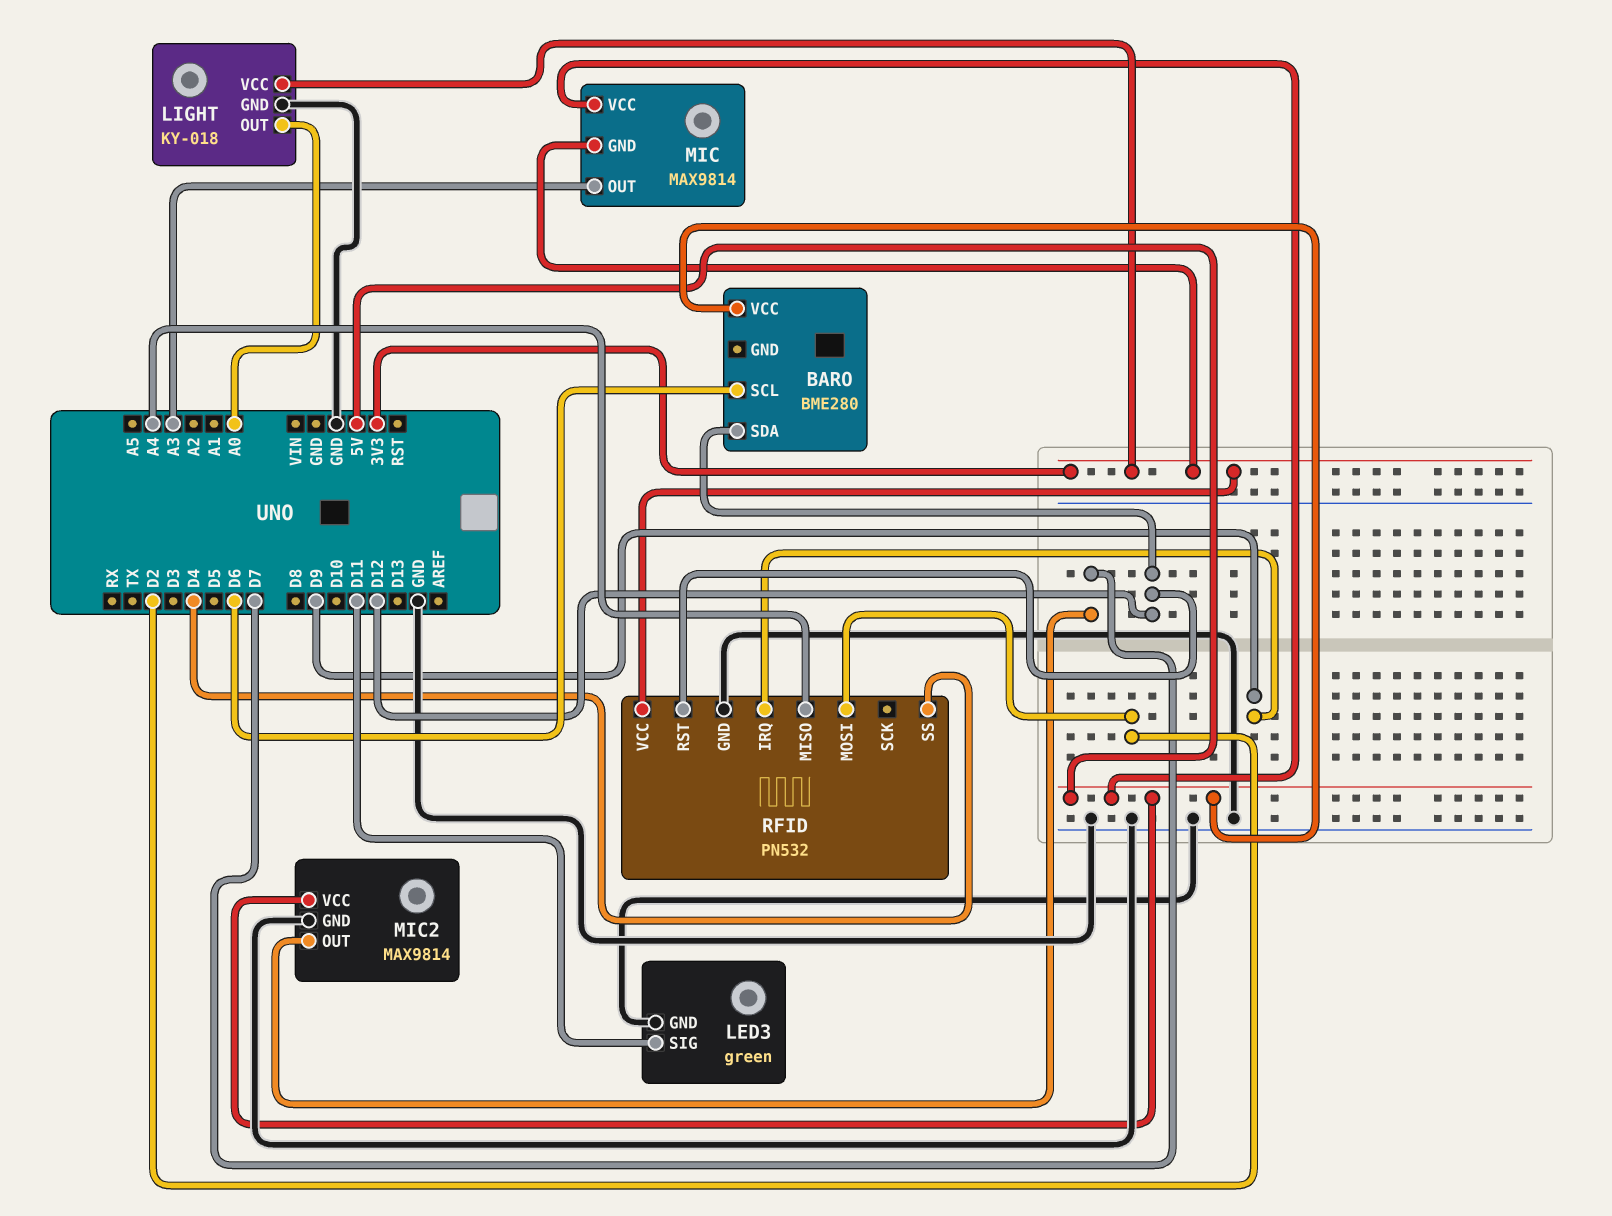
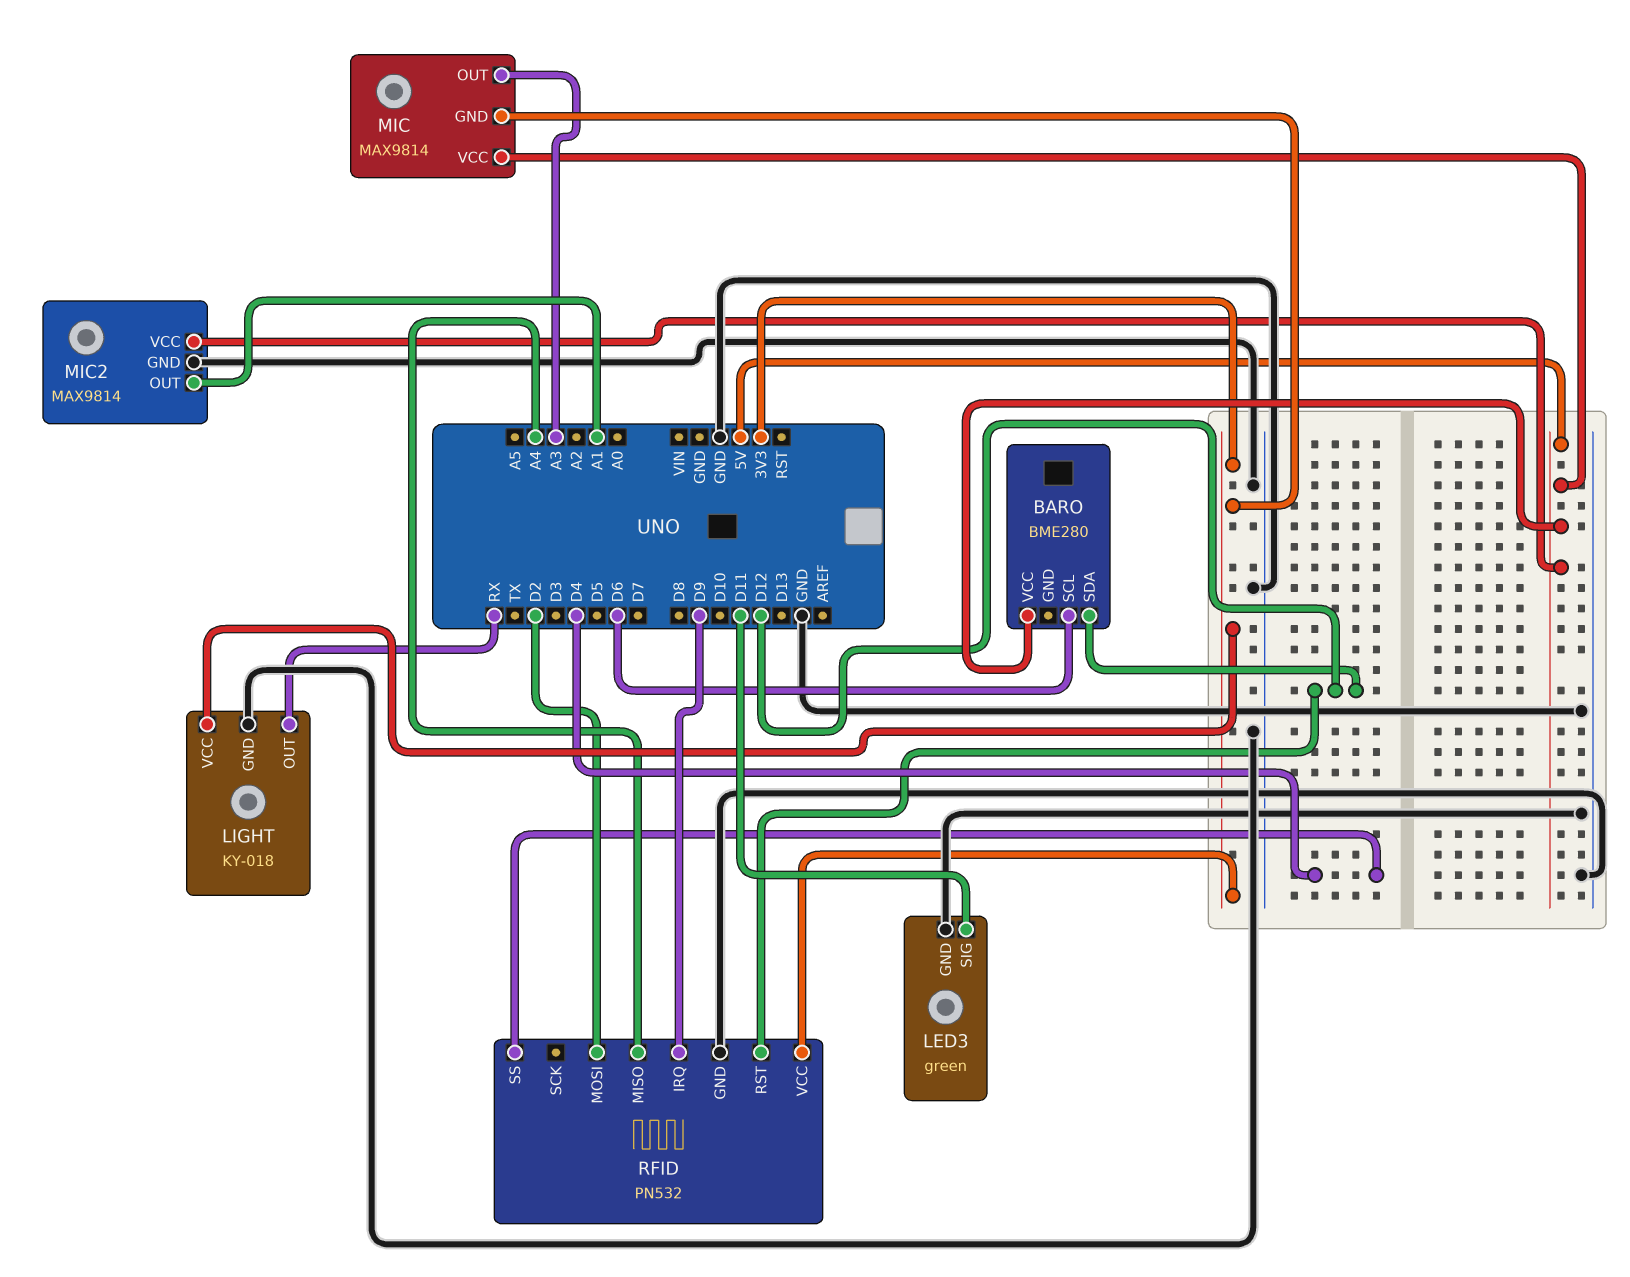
LIGHT pin OUT: A0 -> RX
MIC2 pin OUT: D7 -> A1

